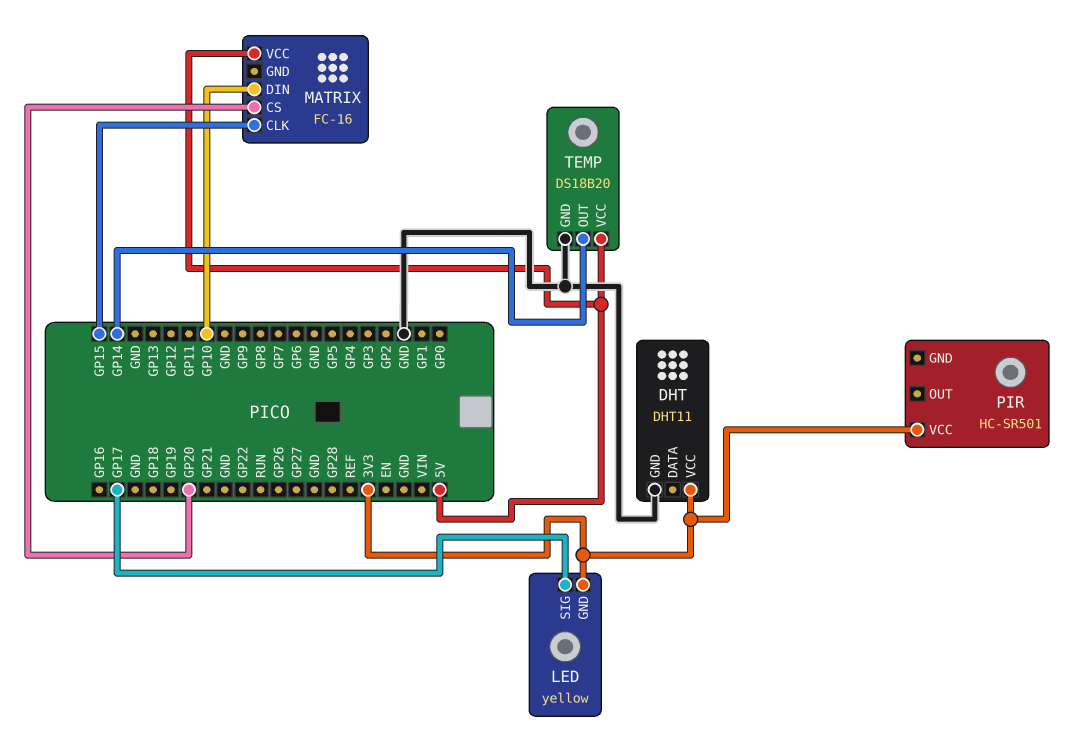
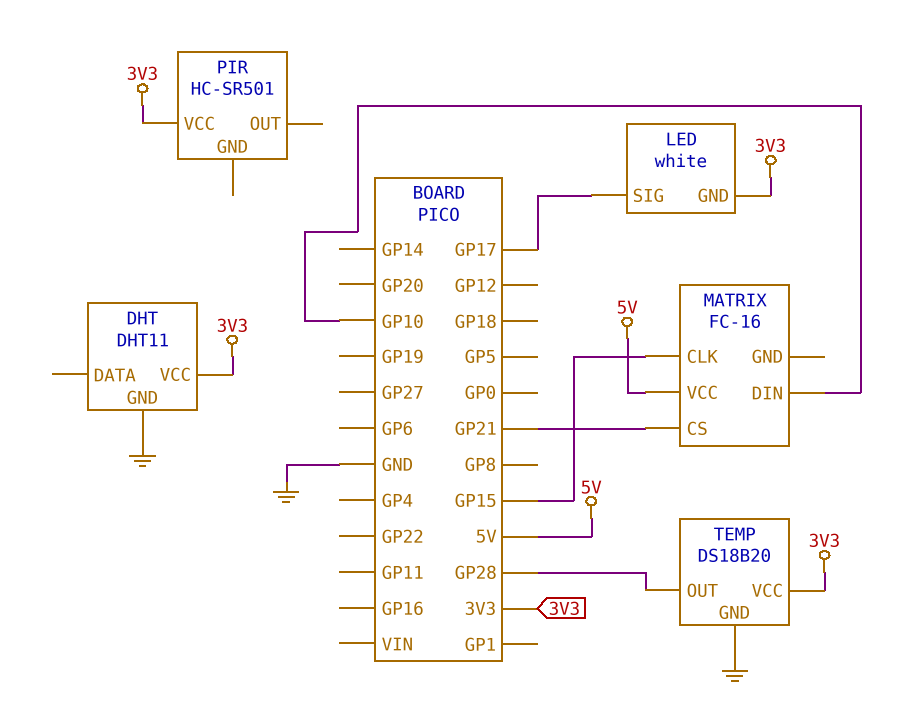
LED: yellow -> white
MATRIX pin CS: GP20 -> GP21
TEMP pin OUT: GP14 -> GP28
TEMP pin VCC: 5V -> 3V3

